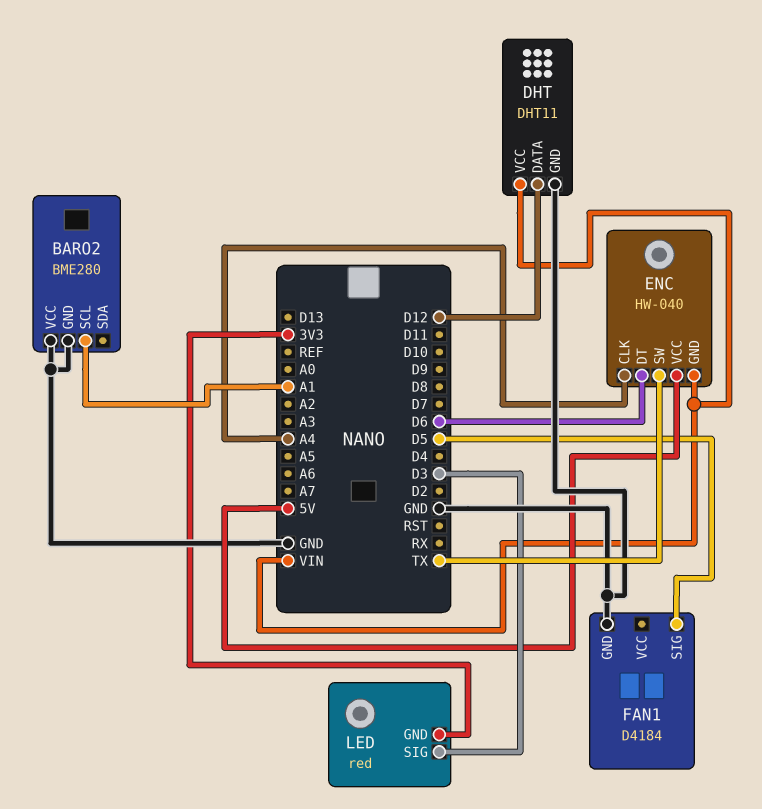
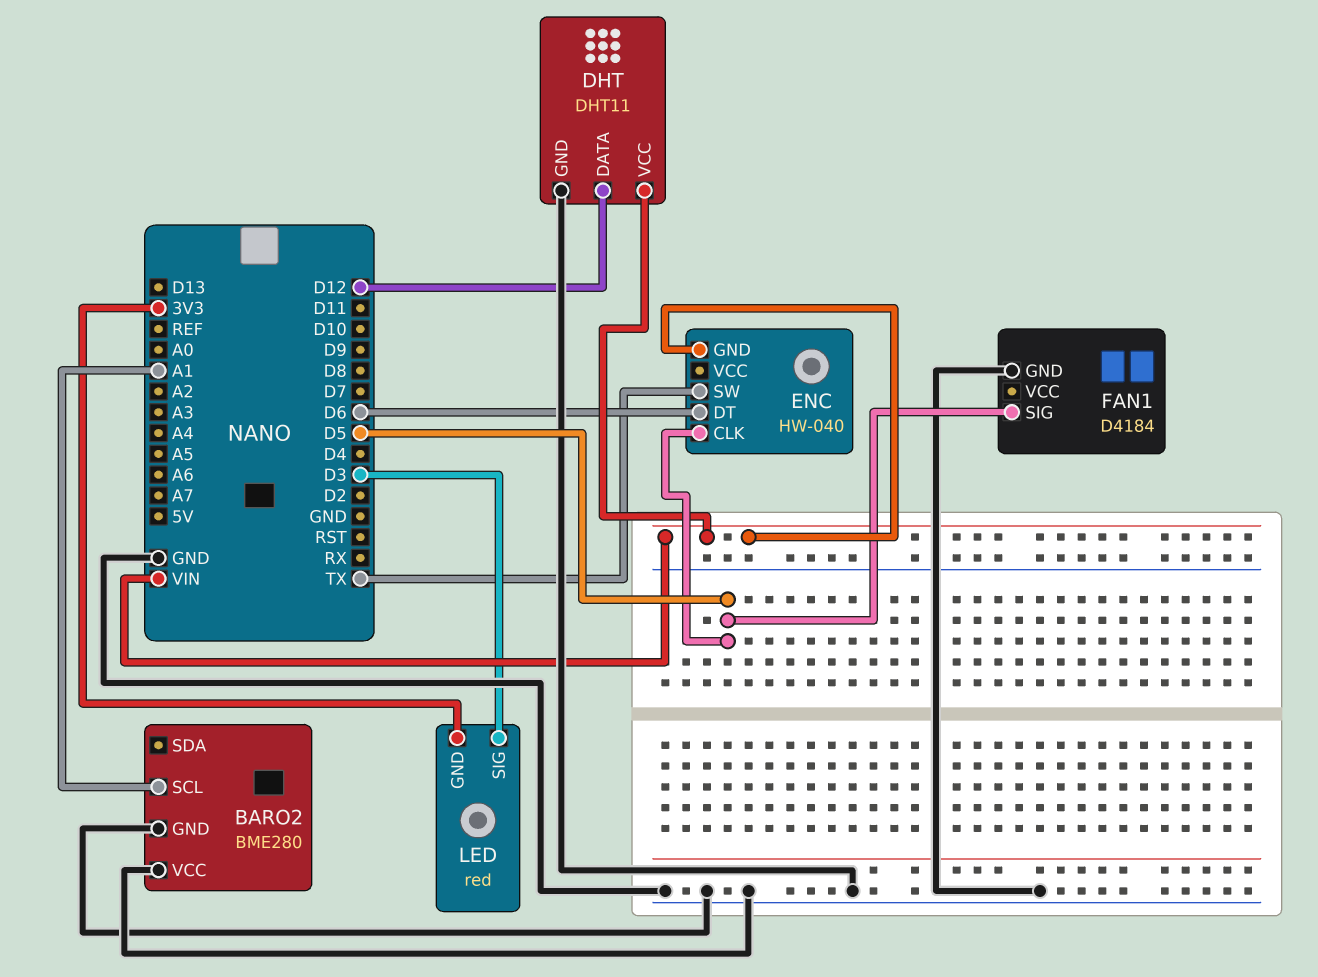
ENC pin CLK: A4 -> D5
ENC pin VCC: 5V -> none

